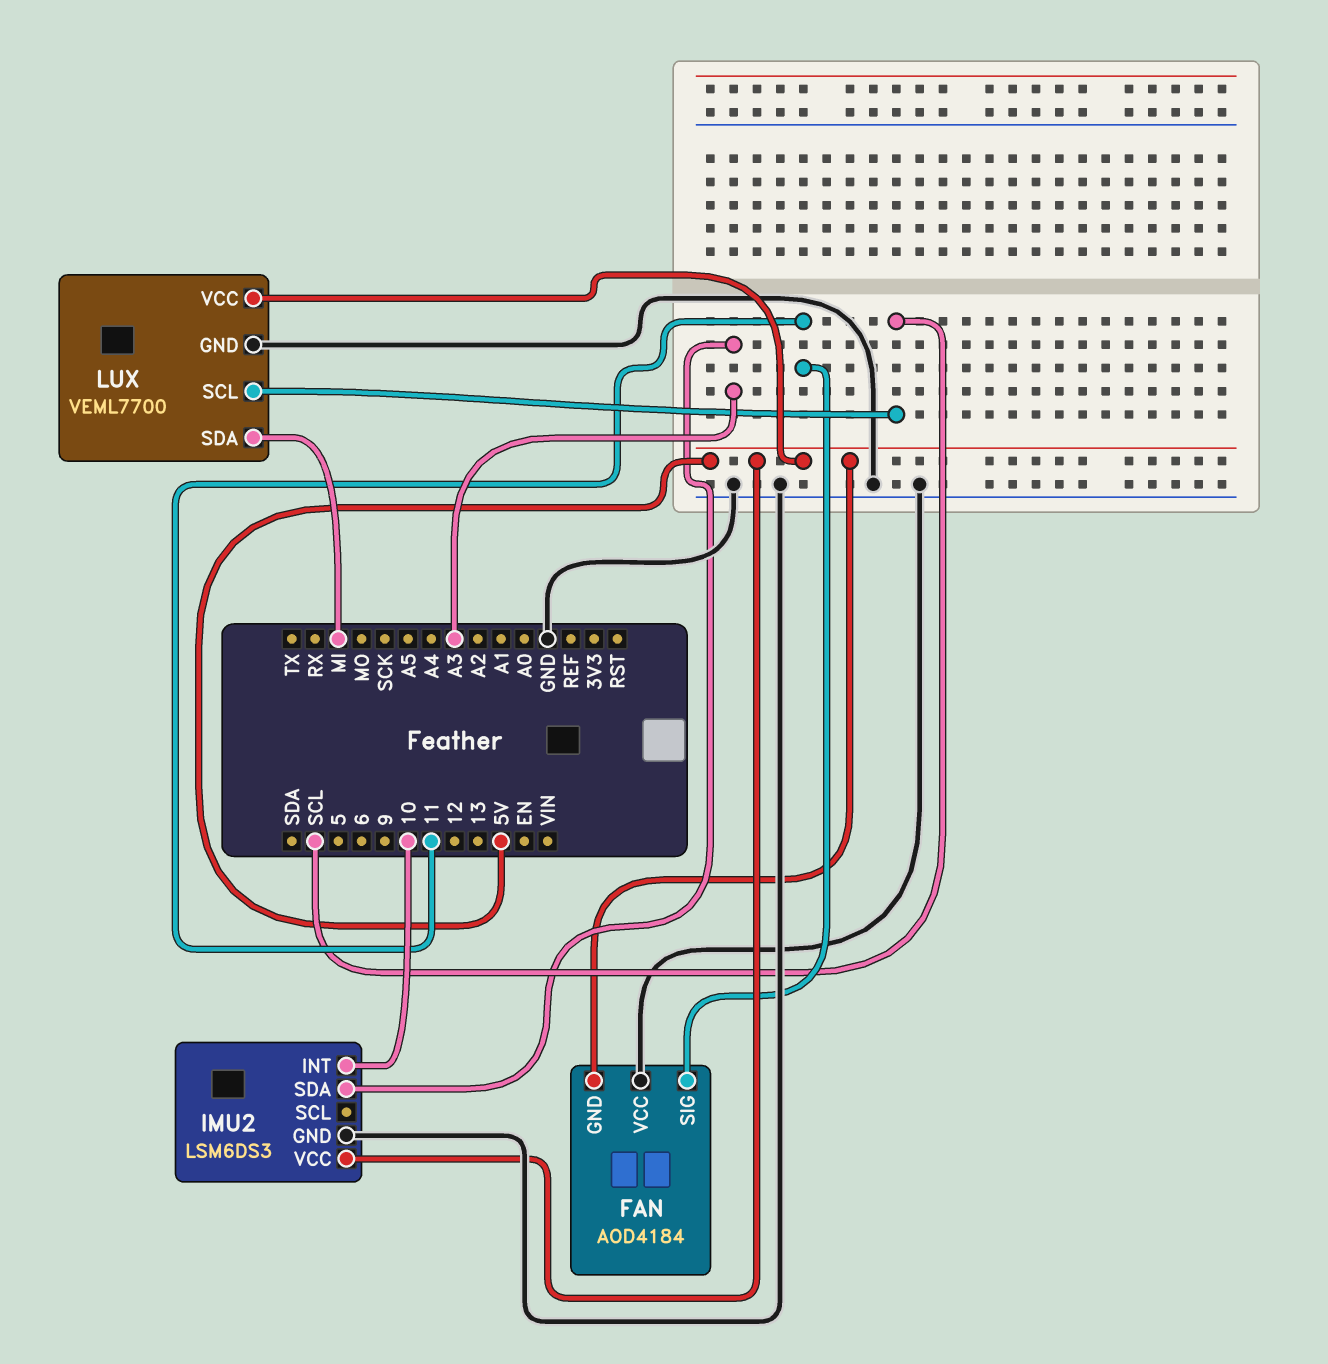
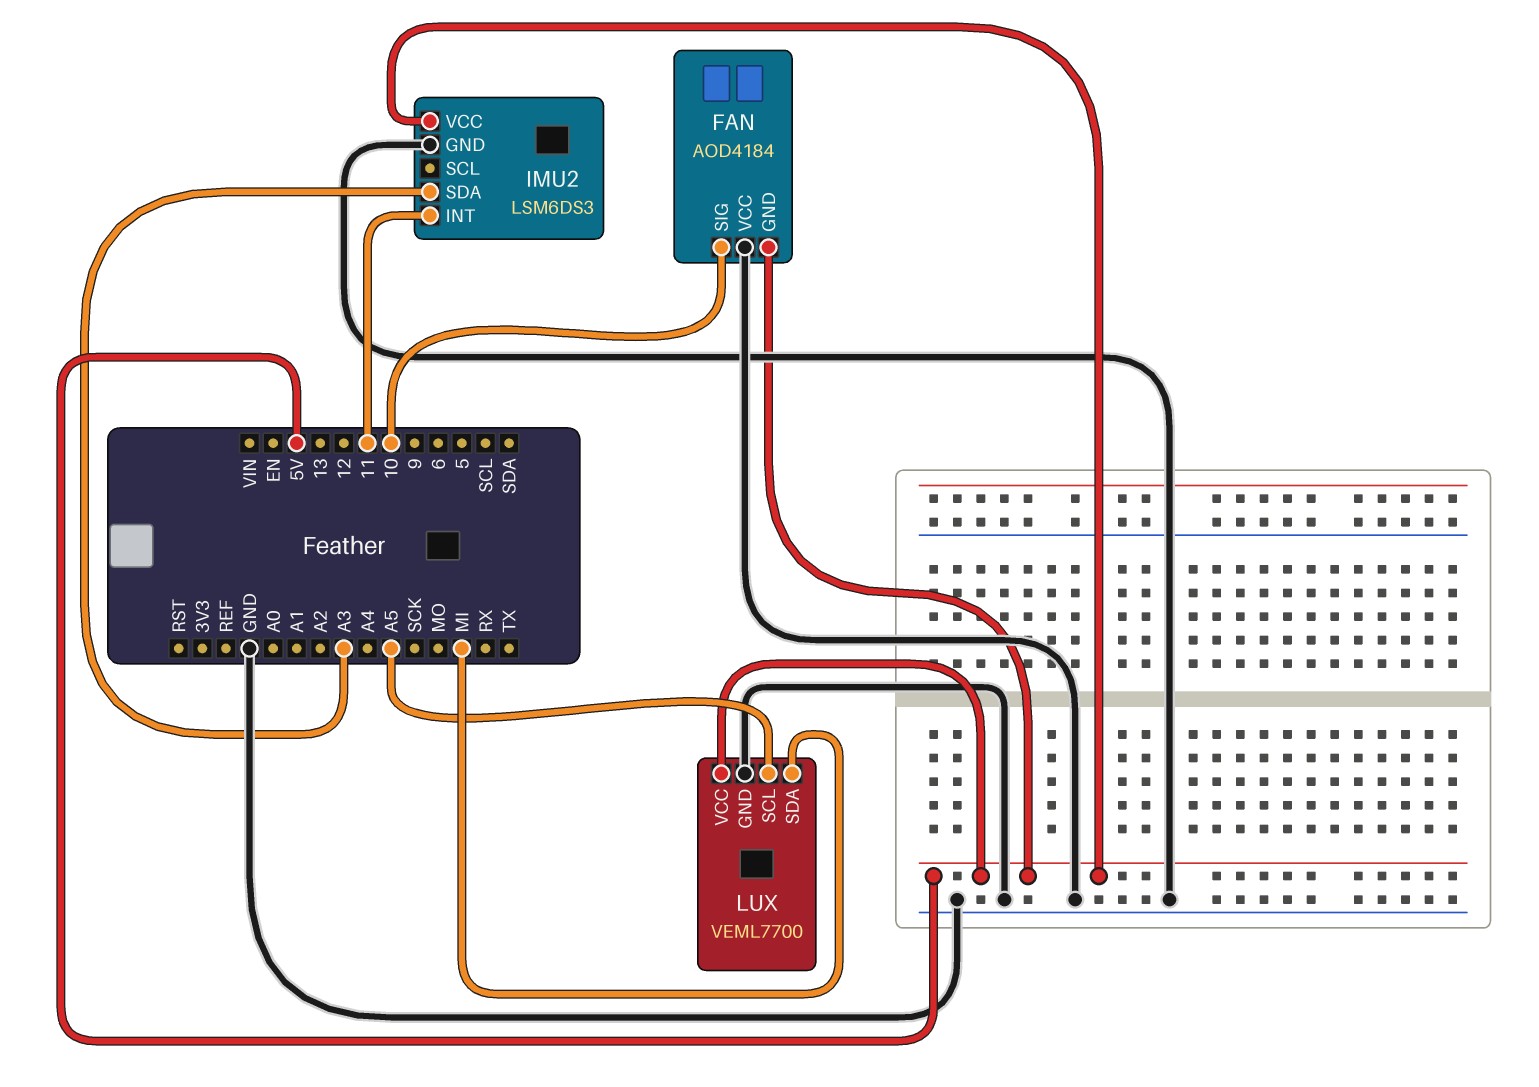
FAN pin SIG: 11 -> 10
IMU2 pin INT: 10 -> 11
LUX pin SCL: SCL -> A5

